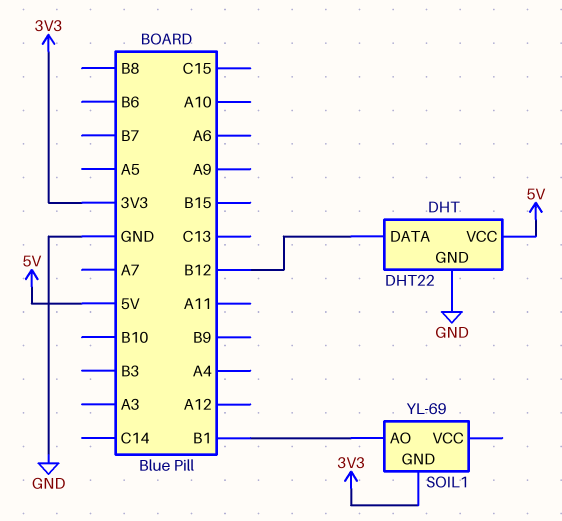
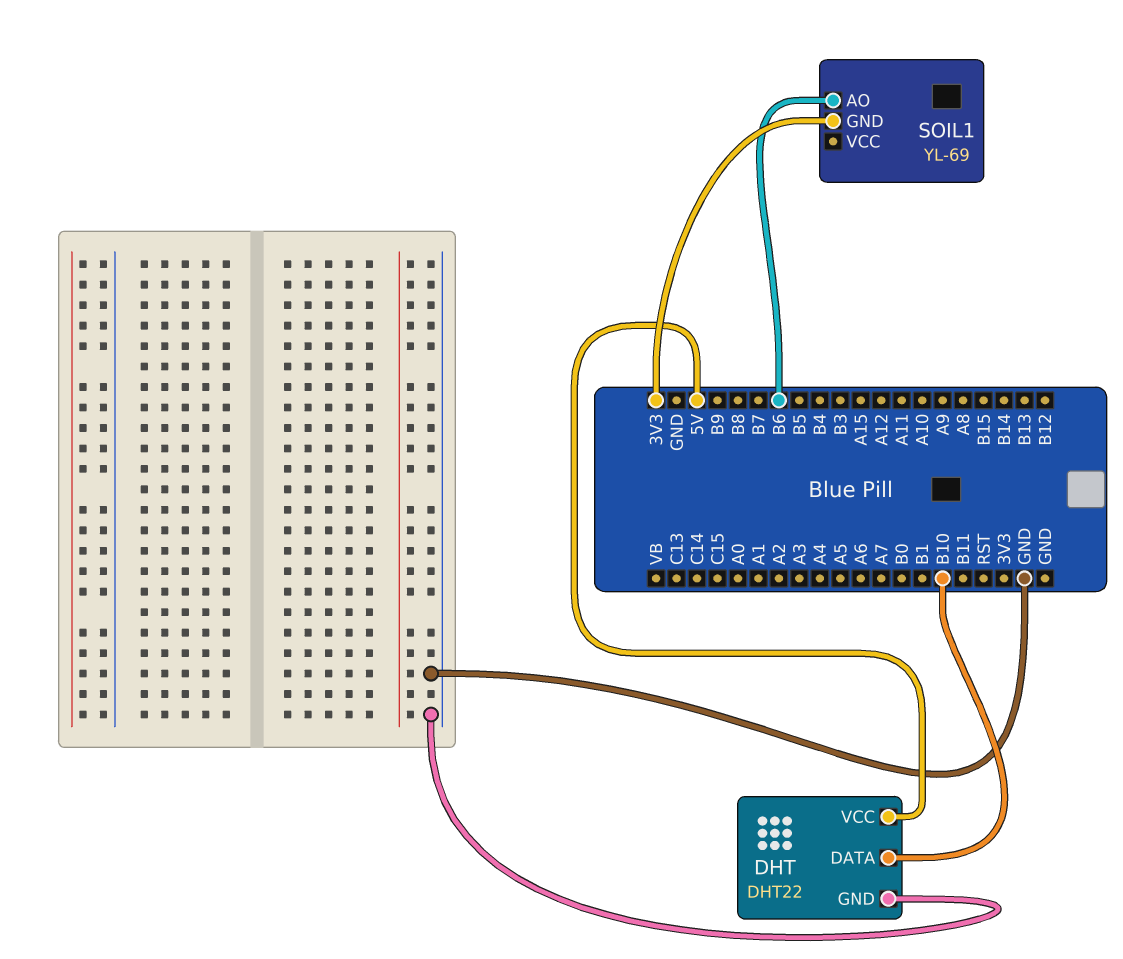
DHT pin DATA: B12 -> B10
SOIL1 pin AO: B1 -> B6

